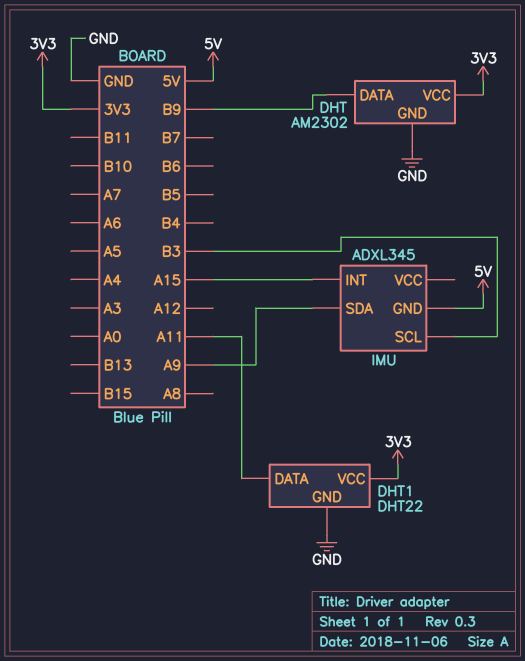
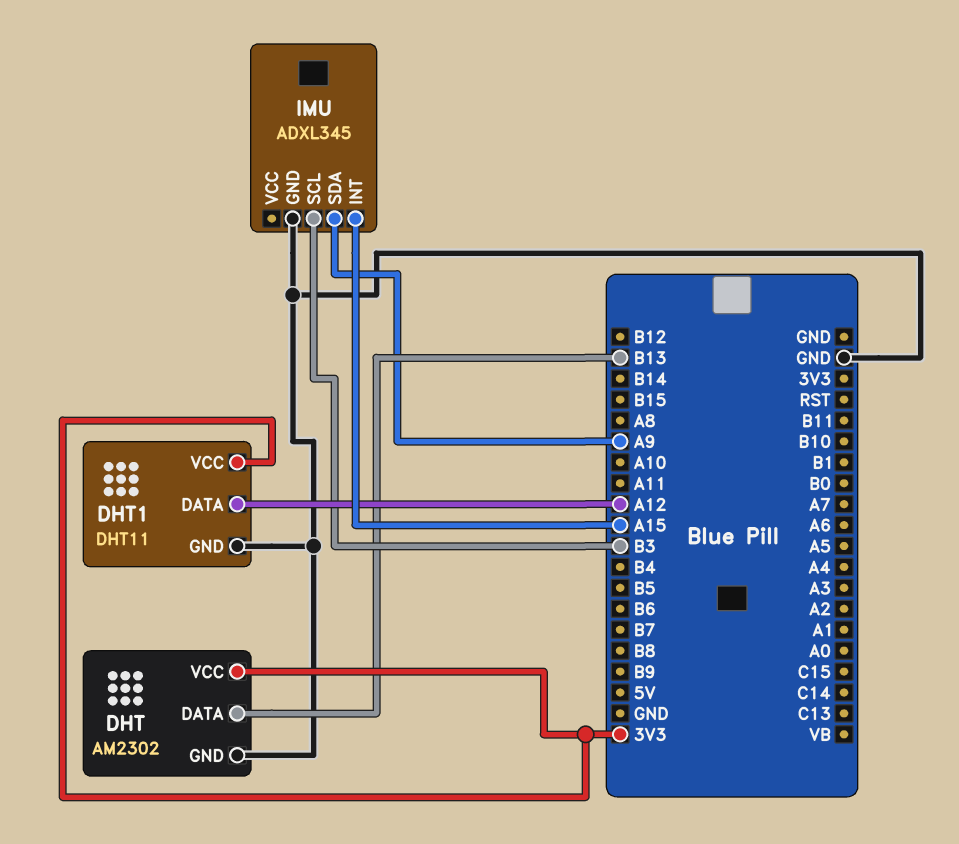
DHT pin DATA: B9 -> B13
DHT1: DHT22 -> DHT11
DHT1 pin DATA: A11 -> A12
IMU pin GND: 5V -> GND

